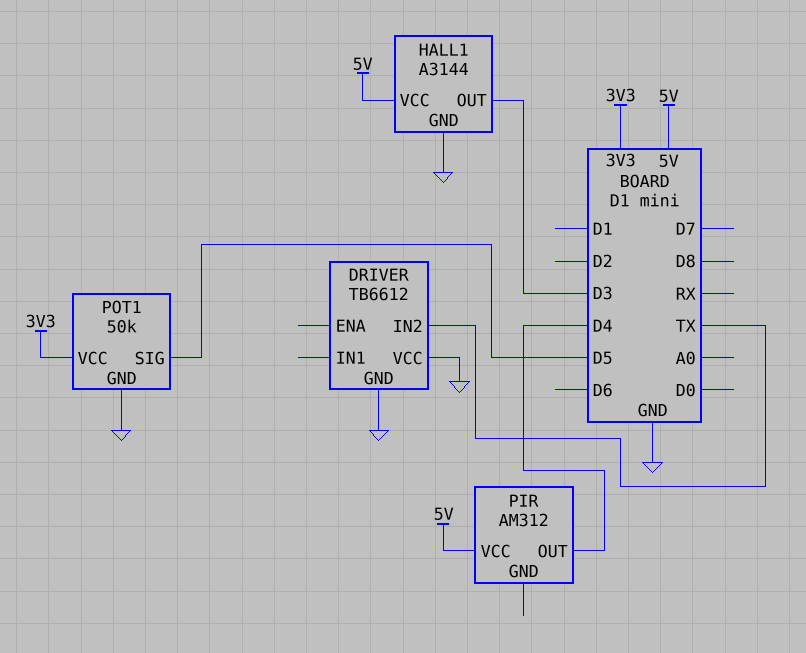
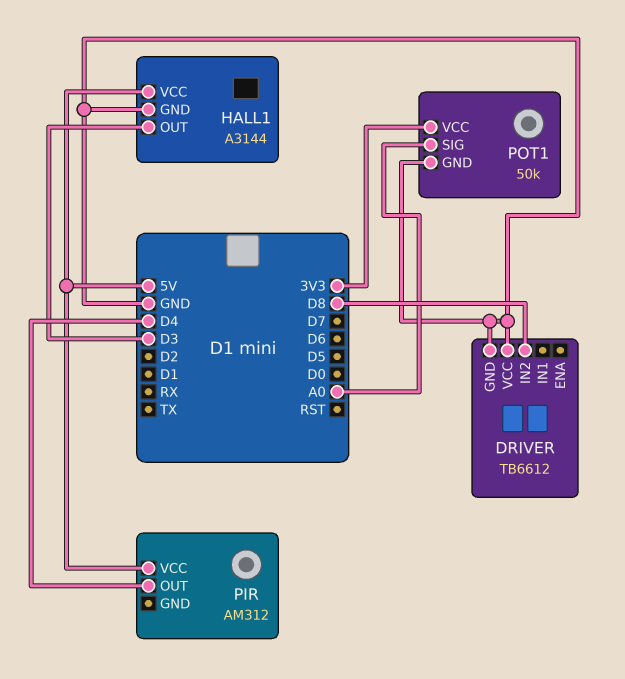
DRIVER pin IN2: TX -> D8
POT1 pin SIG: D5 -> A0

